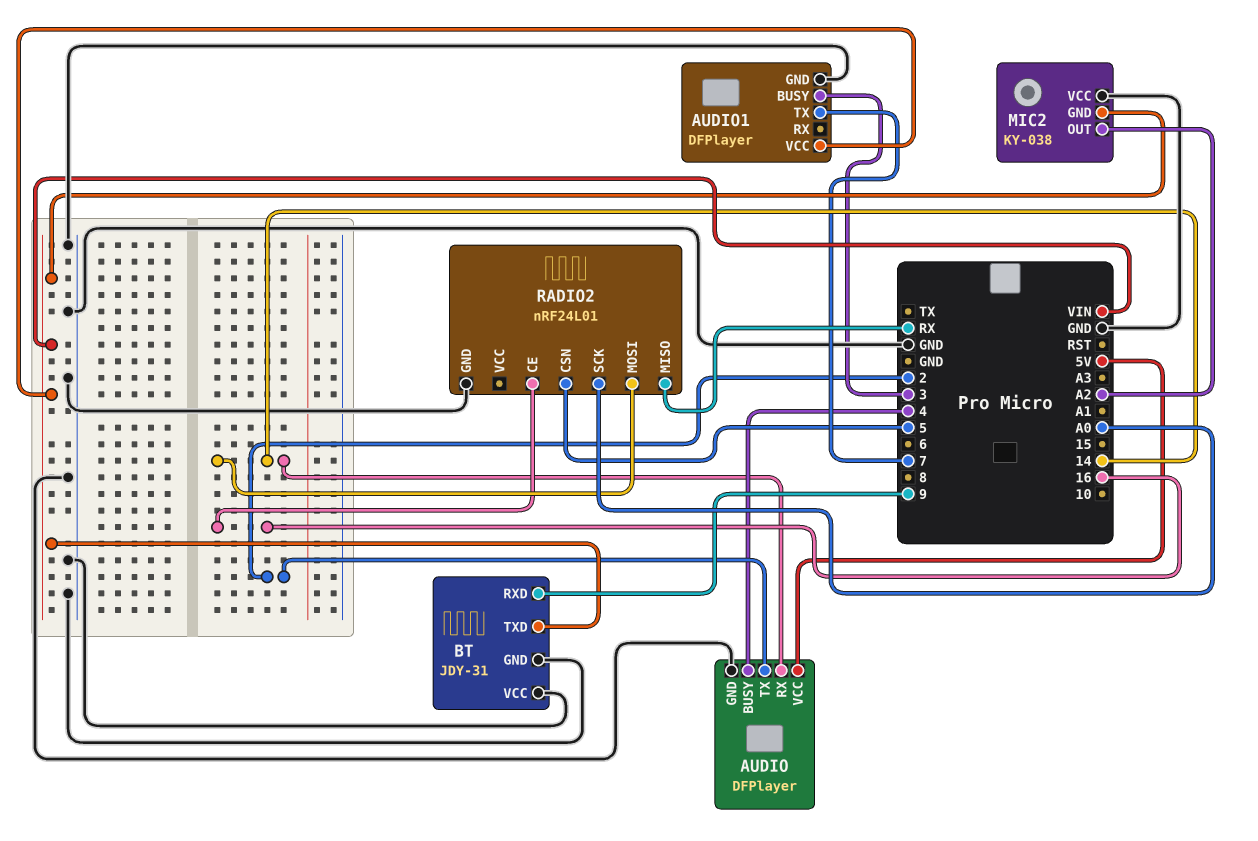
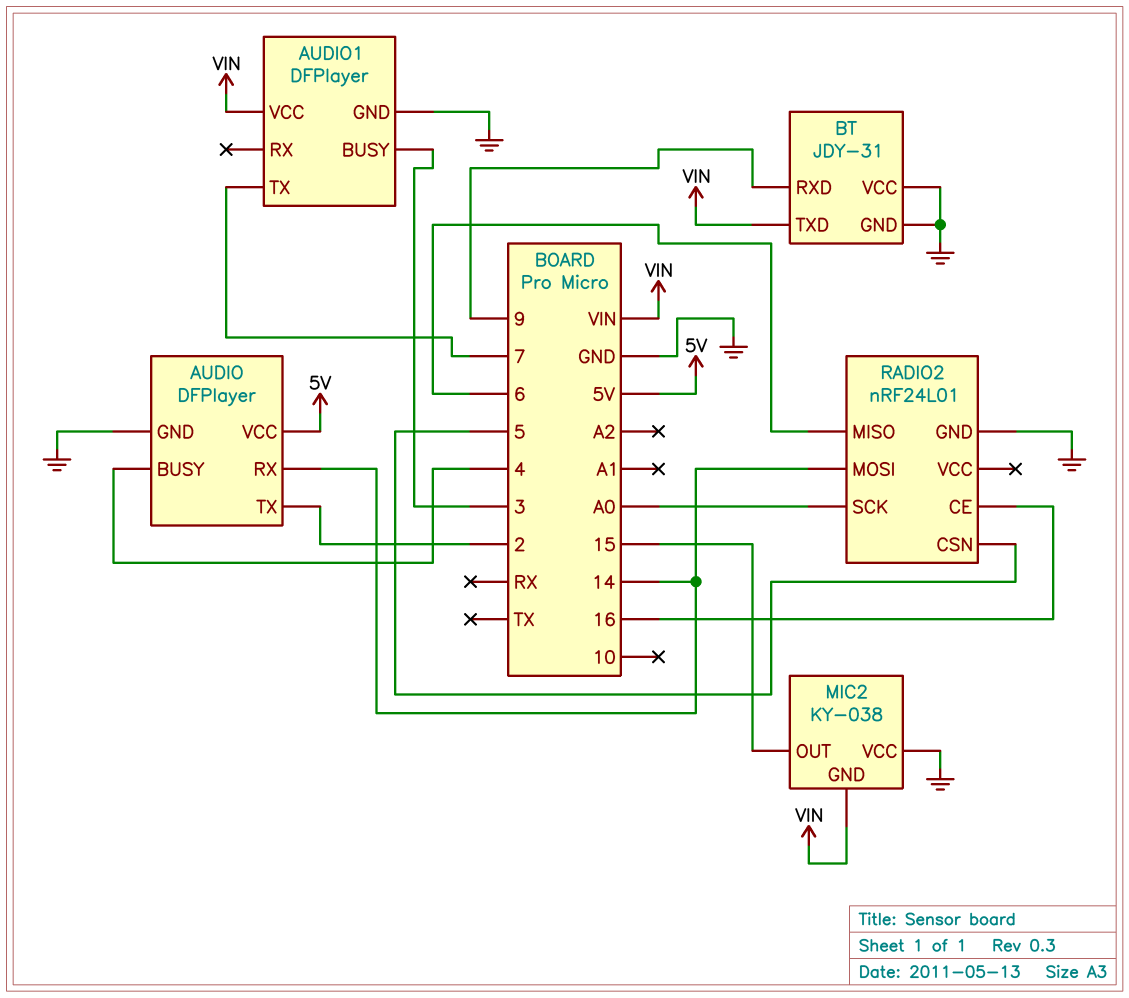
MIC2 pin OUT: A2 -> 15
RADIO2 pin MISO: RX -> 6

